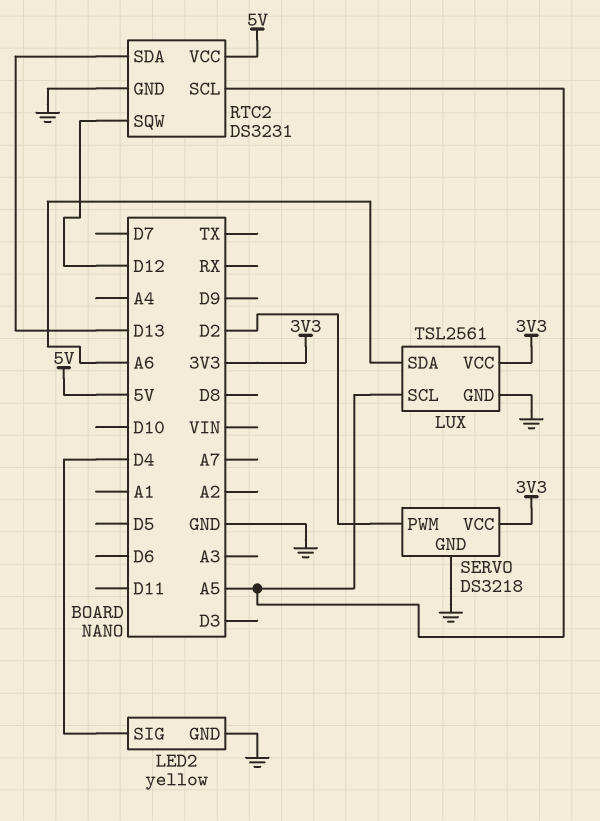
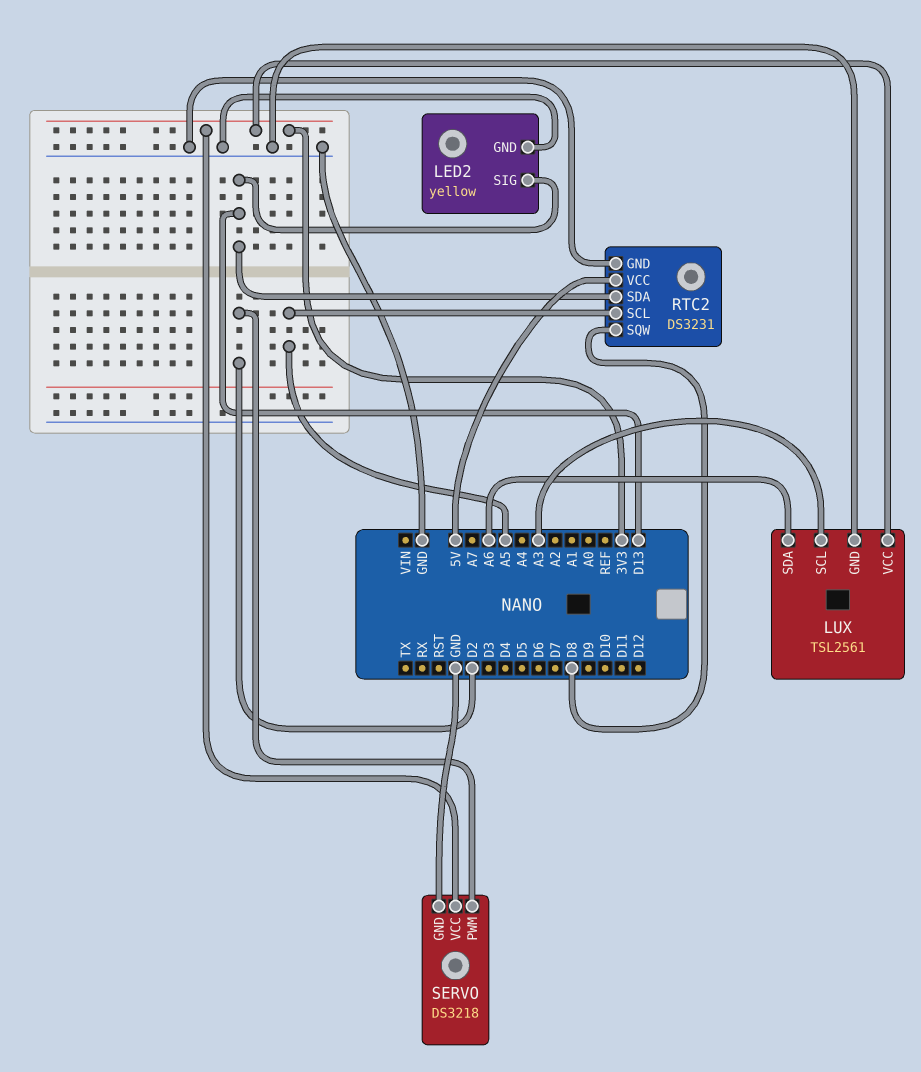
LED2 pin SIG: D4 -> D13
LUX pin SCL: A5 -> A3
RTC2 pin SQW: D12 -> D8

